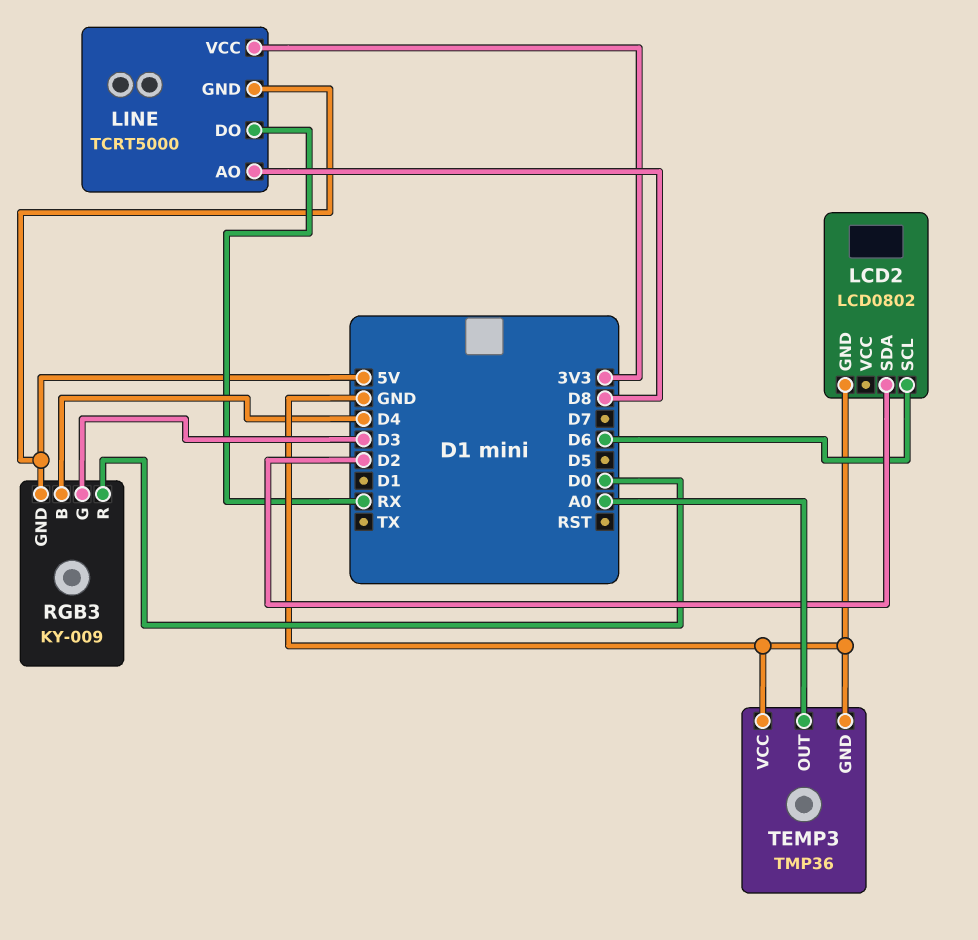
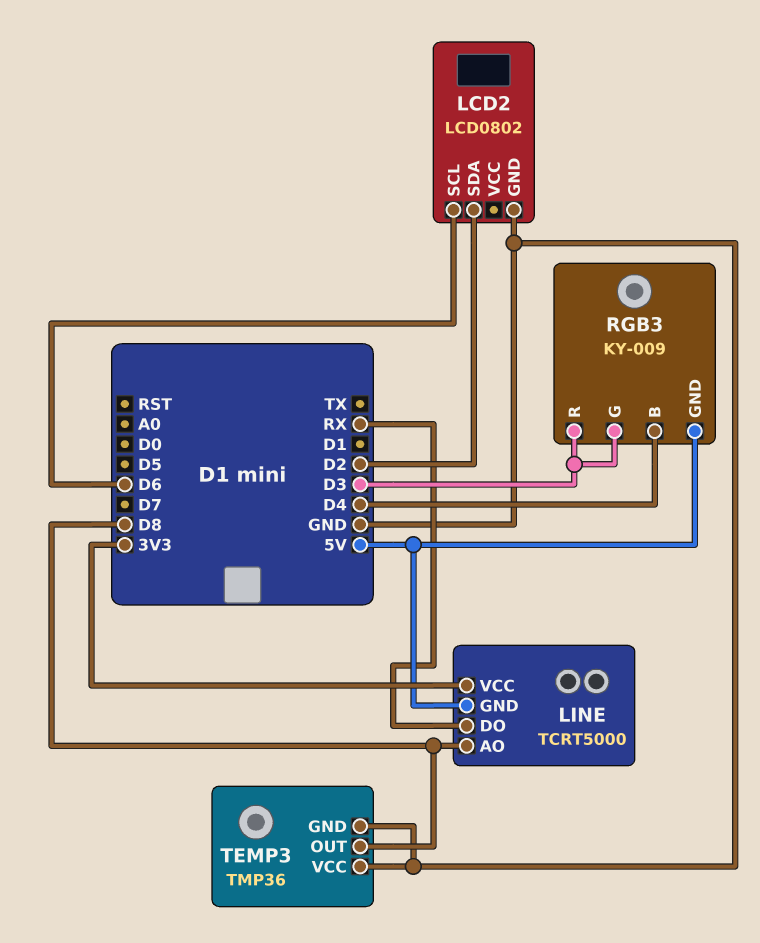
RGB3 pin R: D0 -> D3
TEMP3 pin OUT: A0 -> D8

